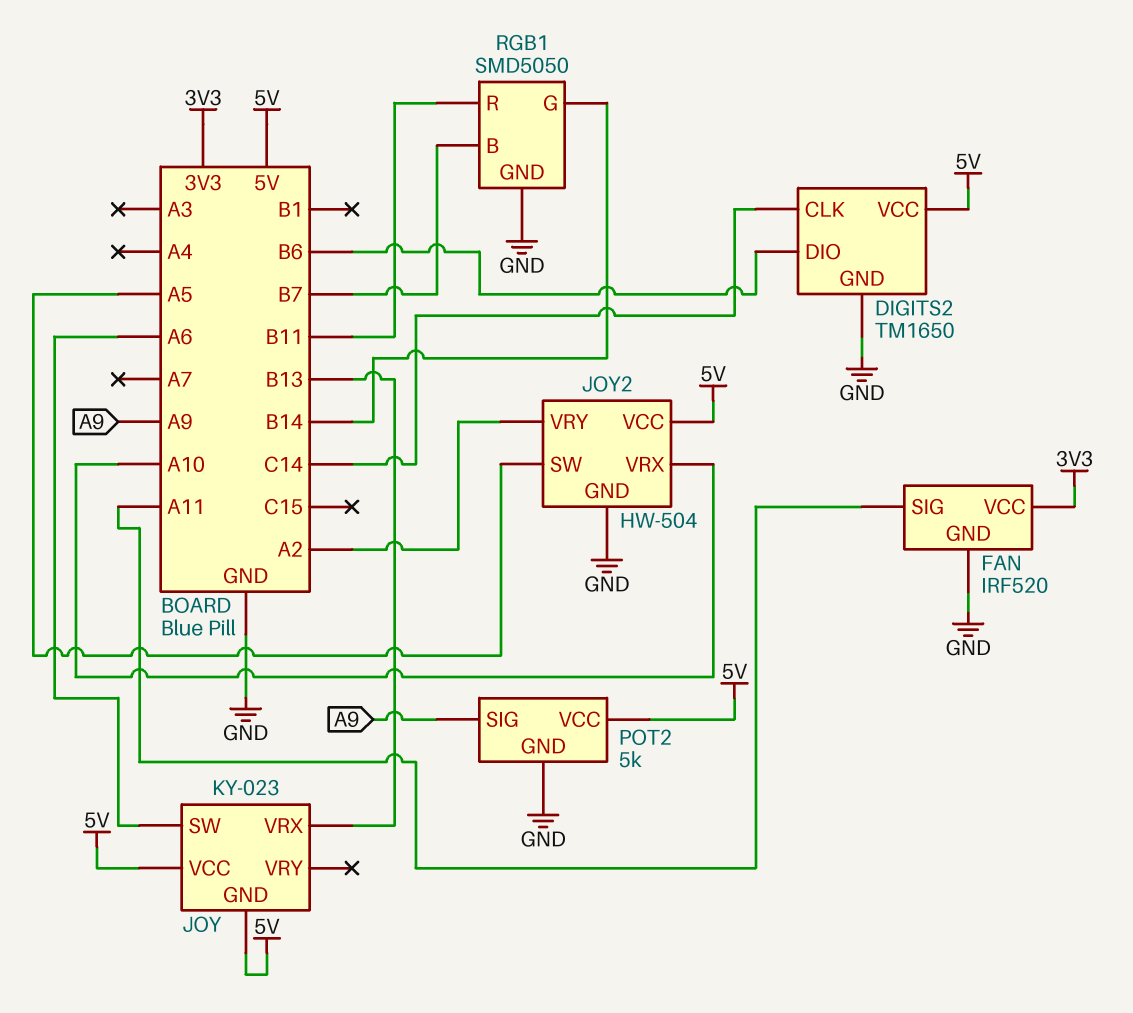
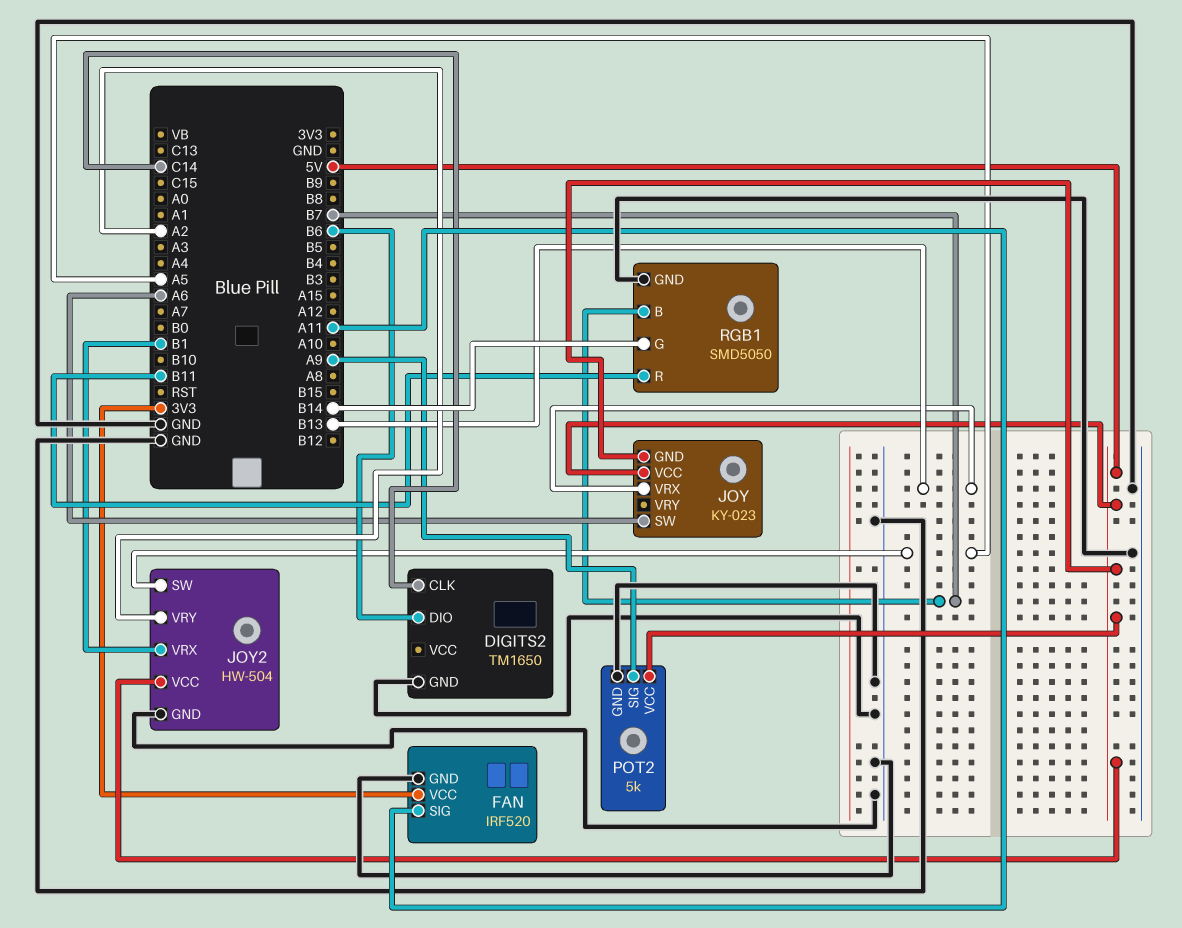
DIGITS2 pin VCC: 5V -> none
JOY2 pin VRX: A10 -> B1

